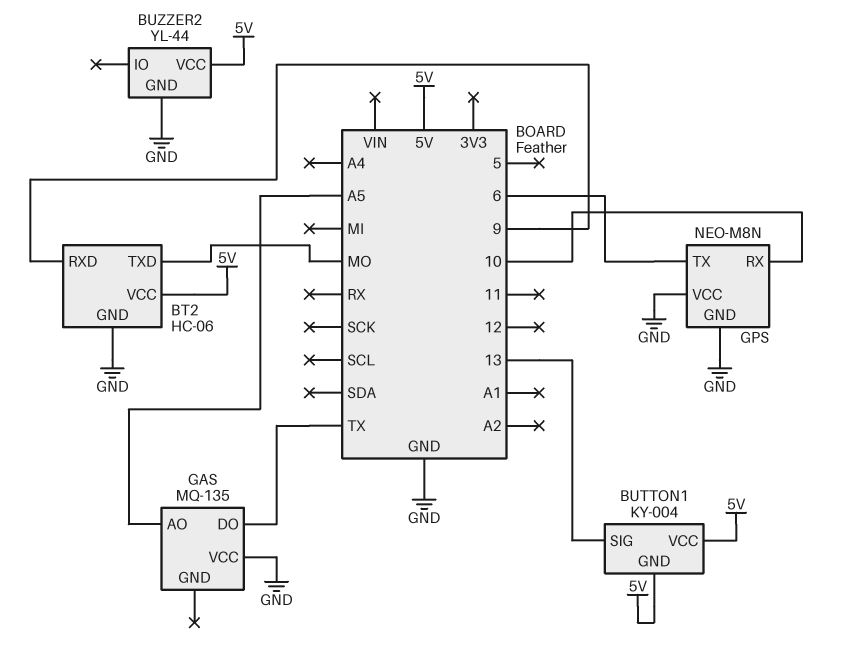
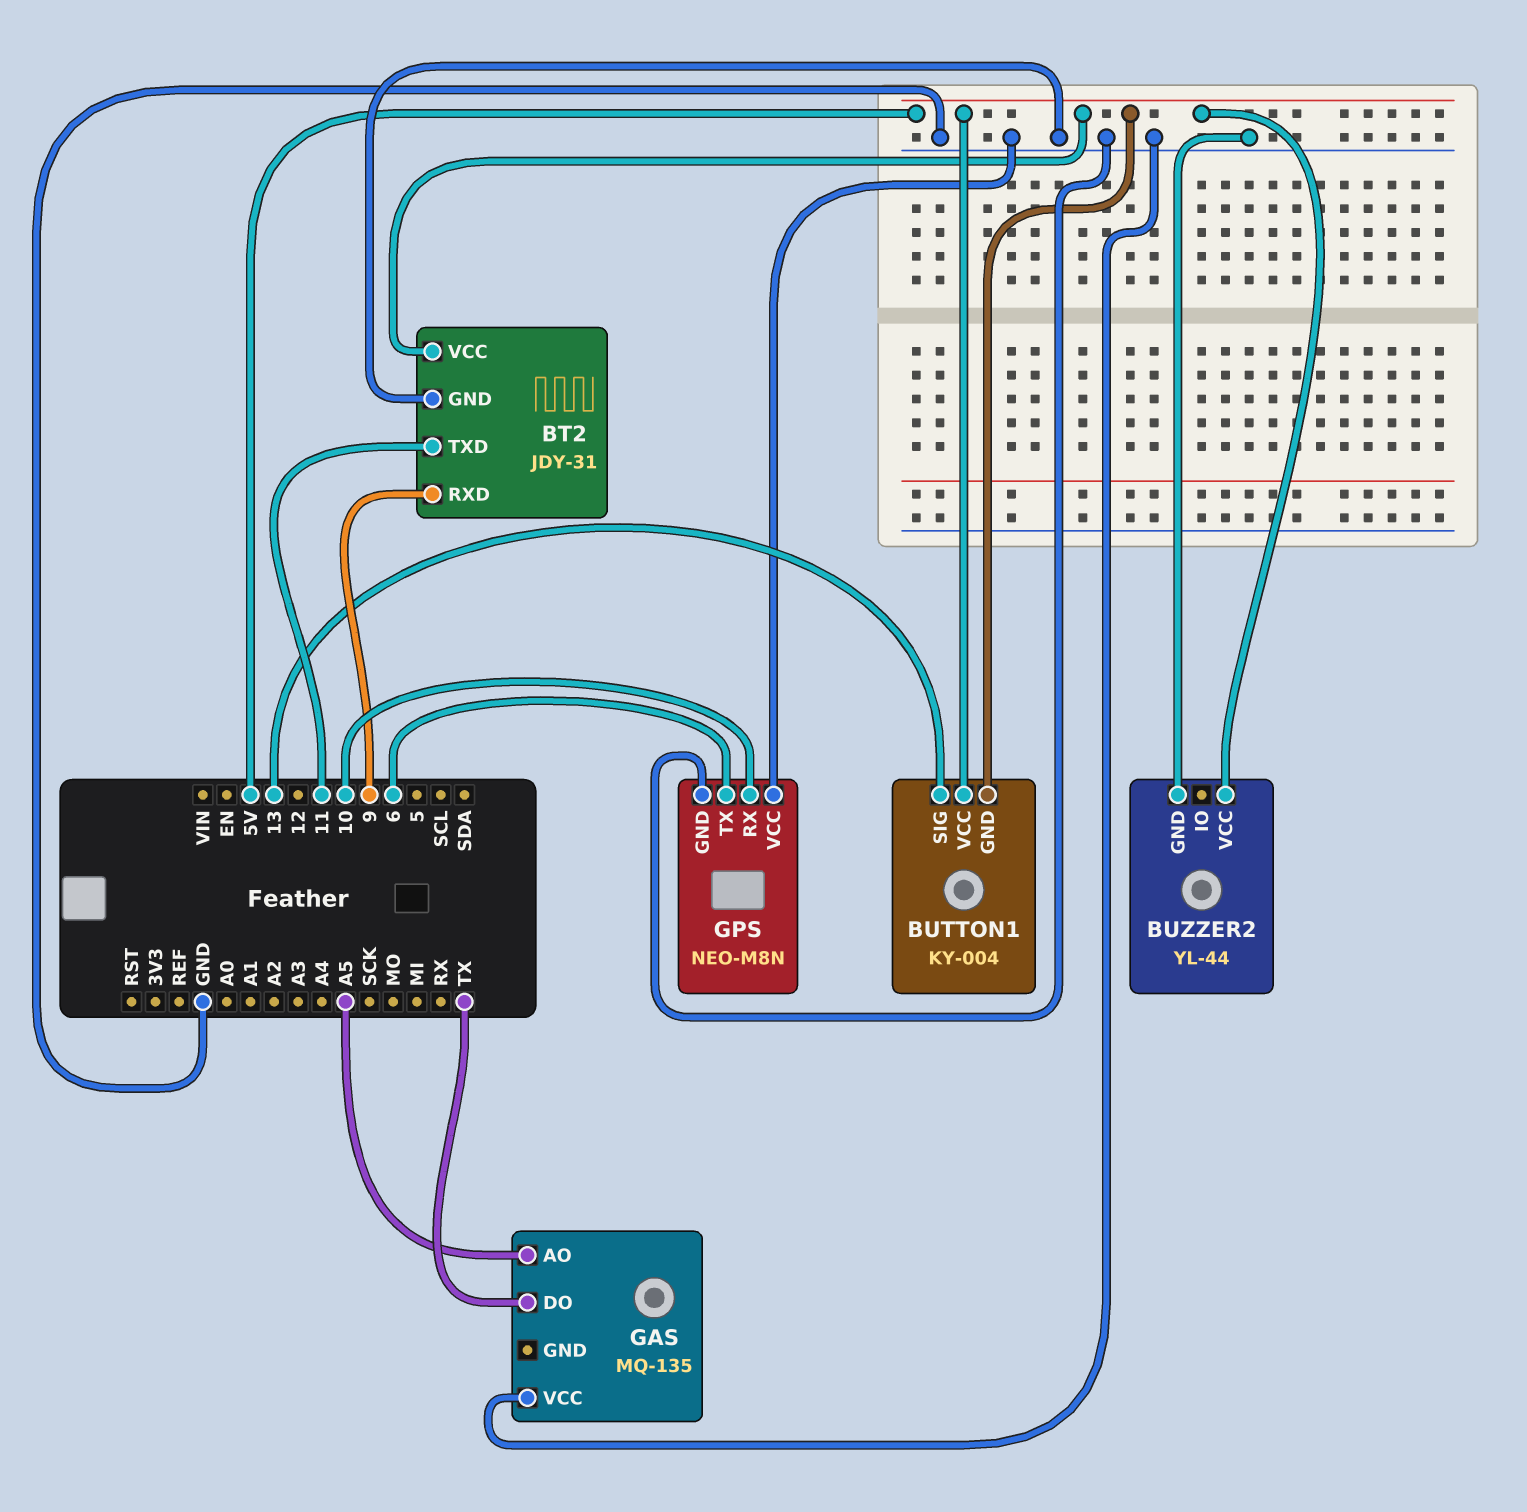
BT2: HC-06 -> JDY-31
BT2 pin TXD: MO -> 11

